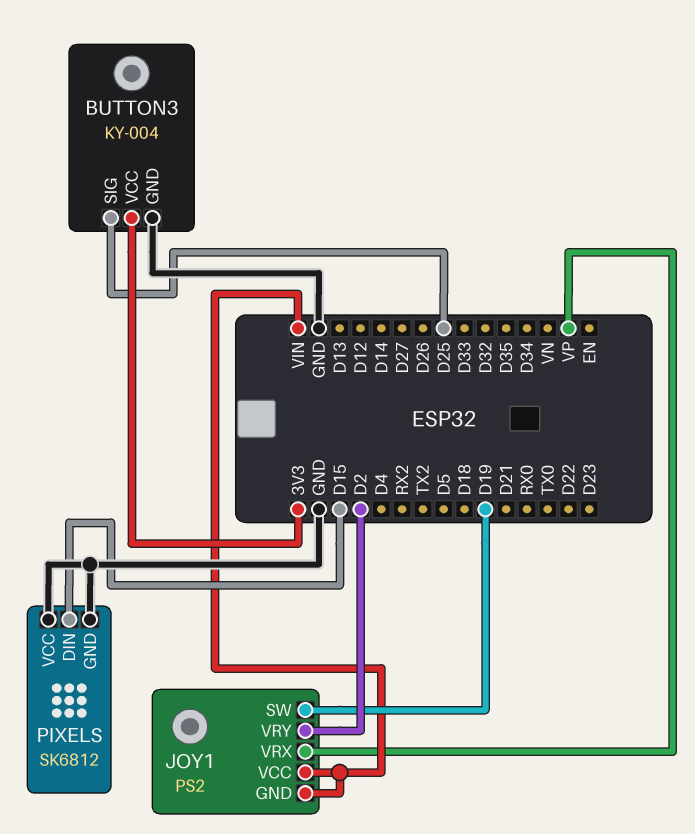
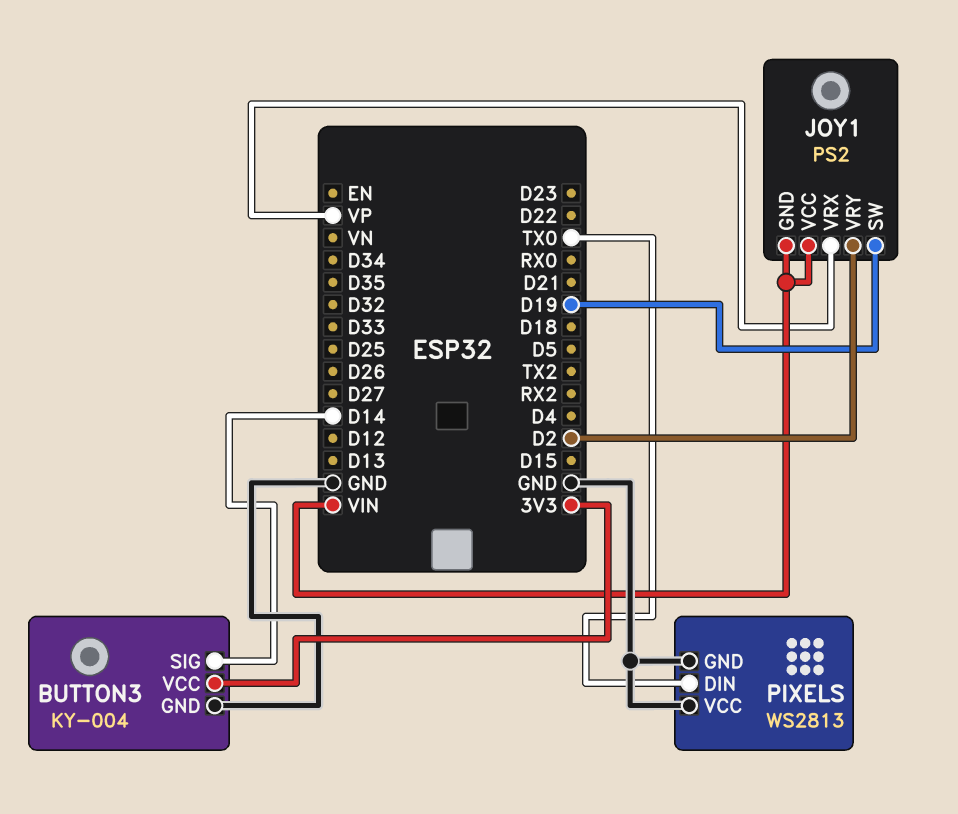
BUTTON3 pin SIG: D25 -> D14
PIXELS: SK6812 -> WS2813
PIXELS pin DIN: D15 -> TX0

